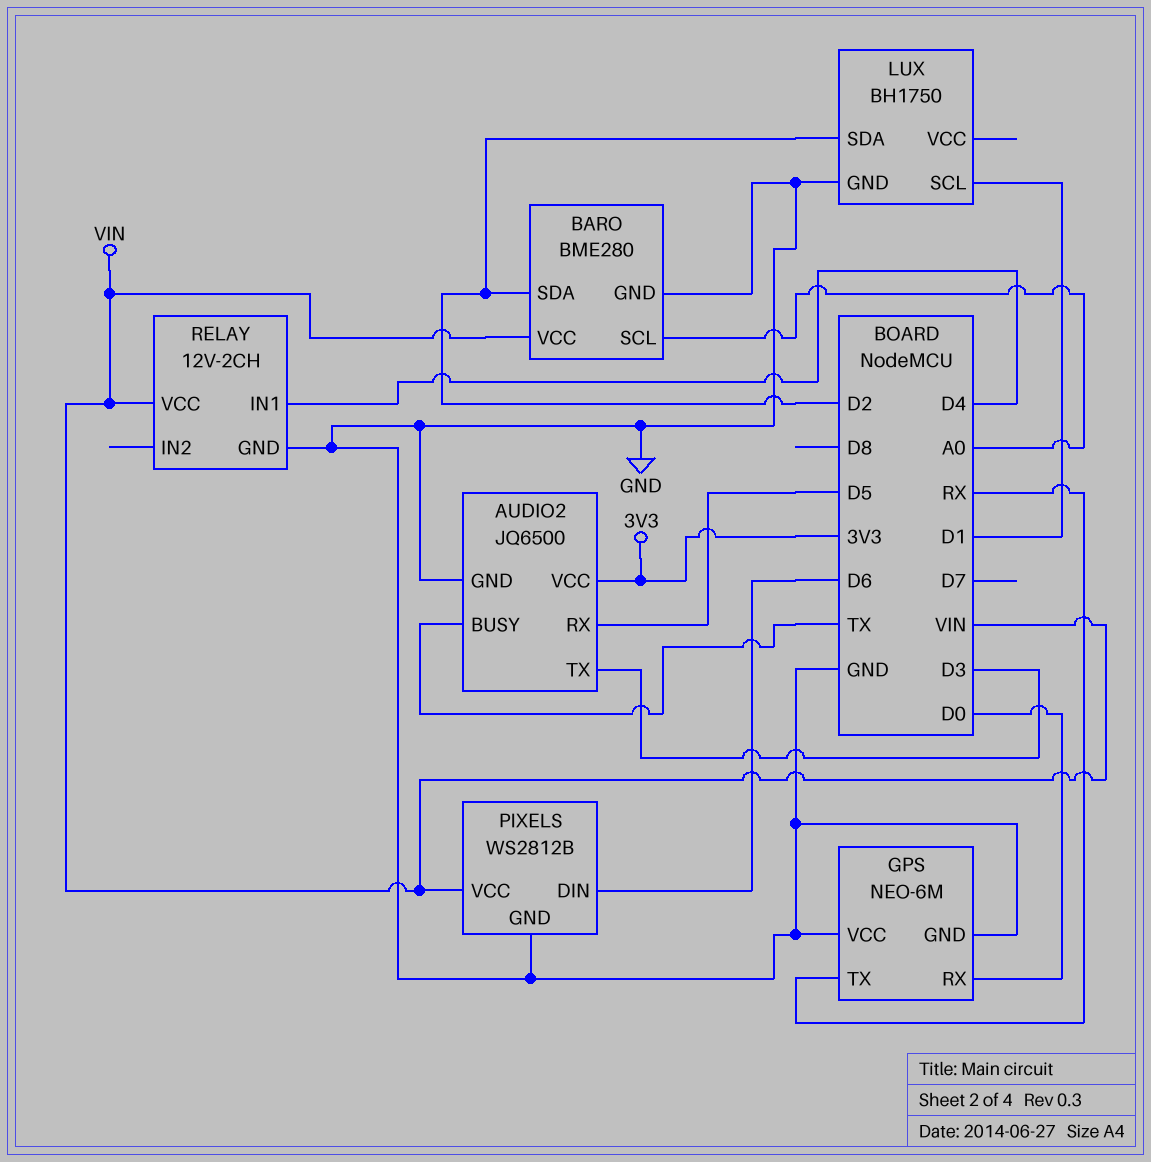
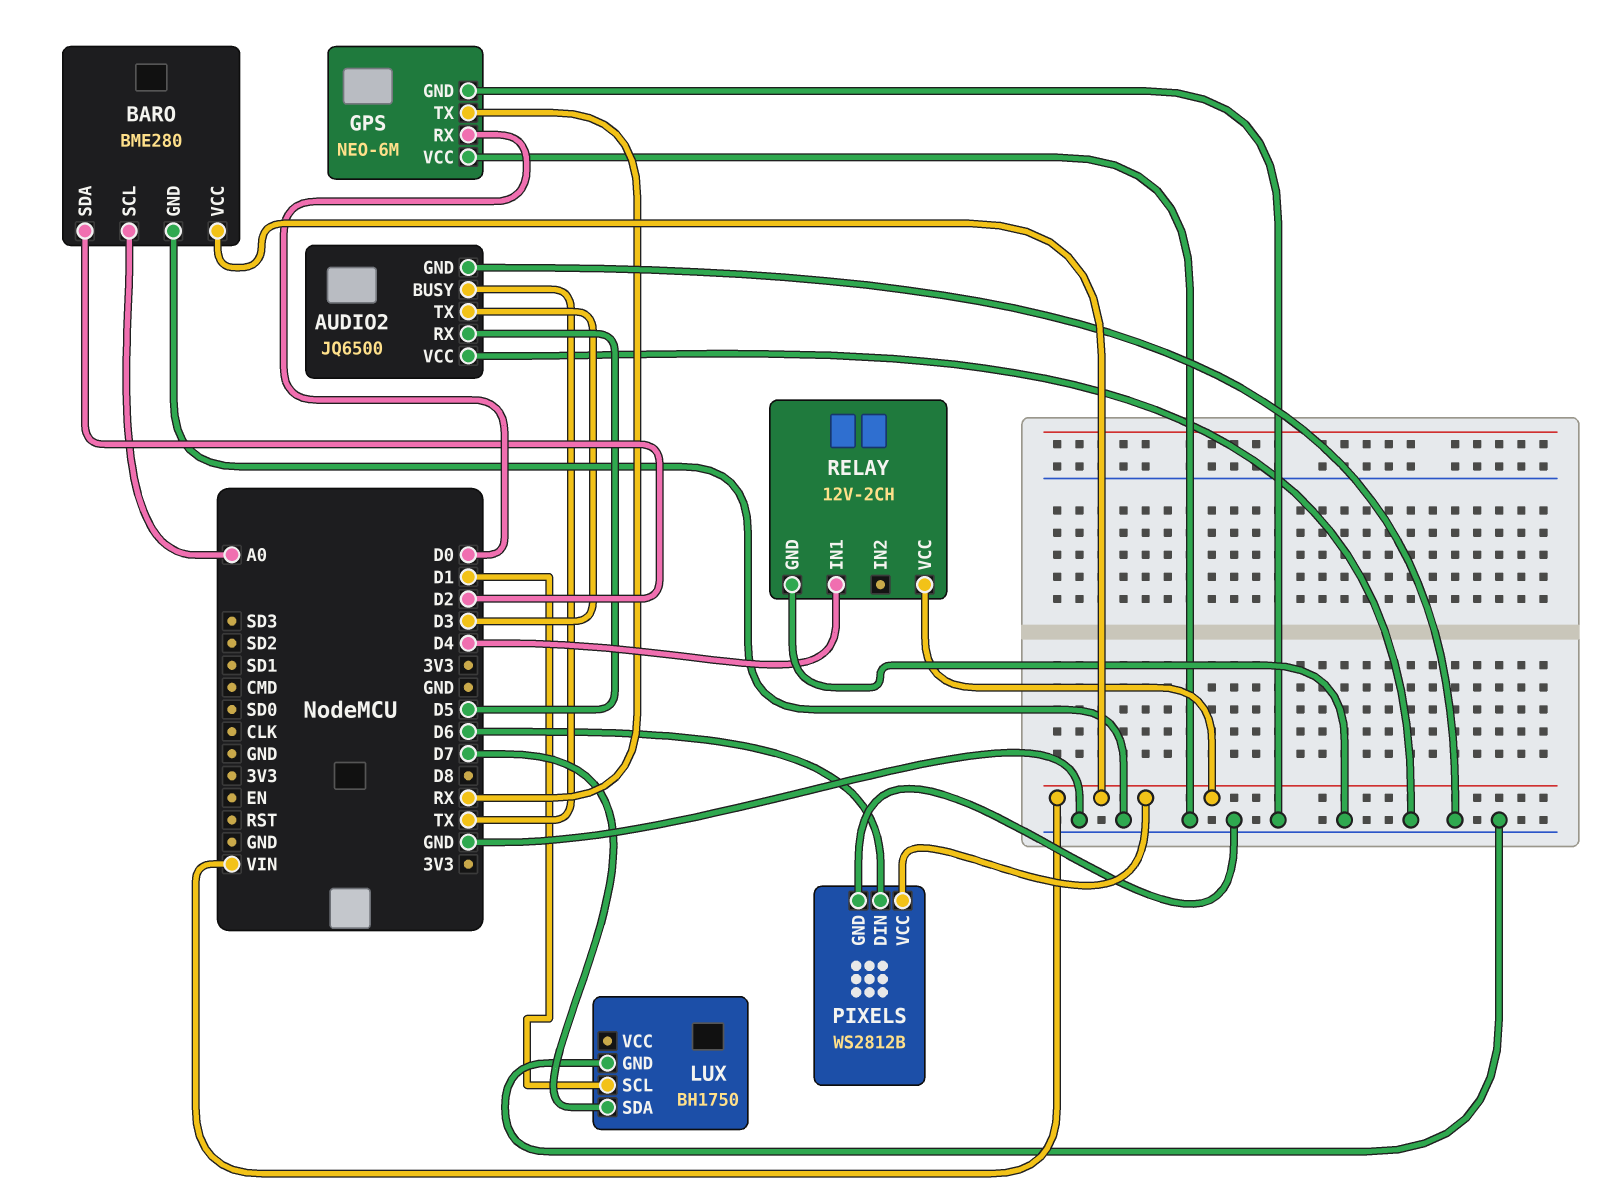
AUDIO2 pin VCC: 3V3 -> GND
LUX pin SDA: D2 -> D7

